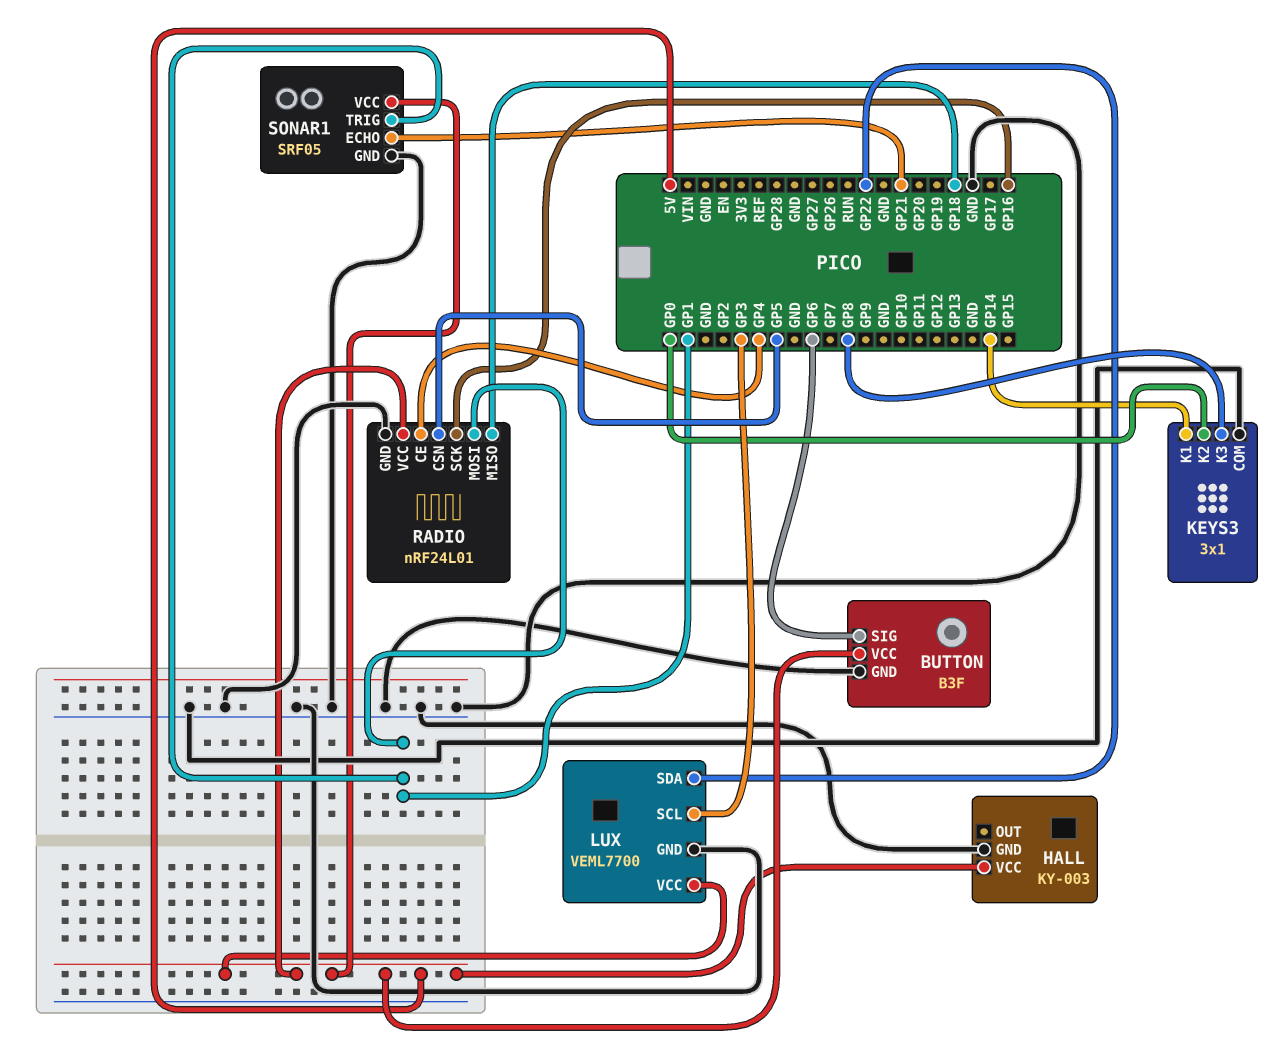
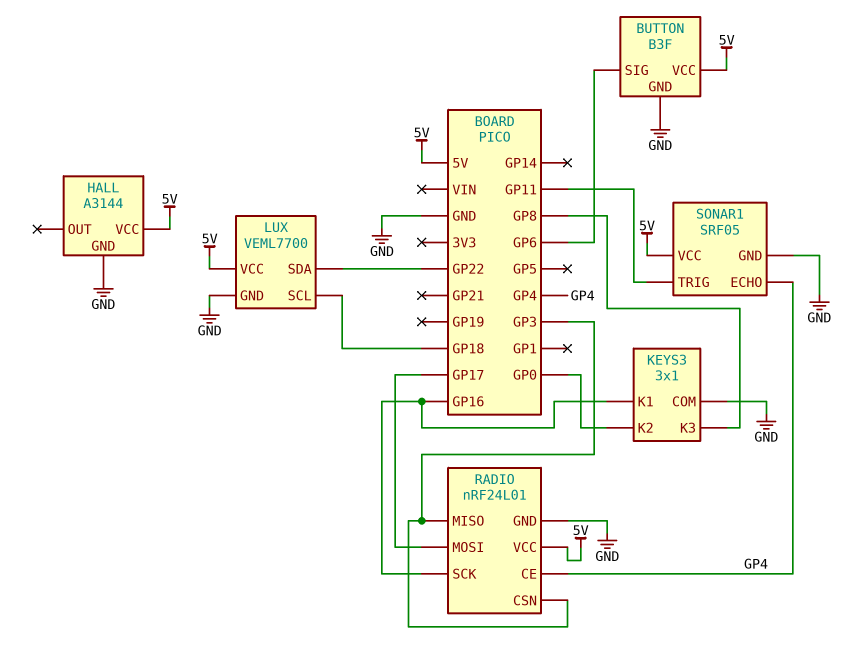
HALL: KY-003 -> A3144
KEYS3 pin K1: GP14 -> GP16
LUX pin SCL: GP3 -> GP18
RADIO pin CSN: GP5 -> GP3
RADIO pin MISO: GP18 -> GP3
RADIO pin MOSI: GP1 -> GP17
SONAR1 pin ECHO: GP21 -> GP4
SONAR1 pin TRIG: GP1 -> GP11

